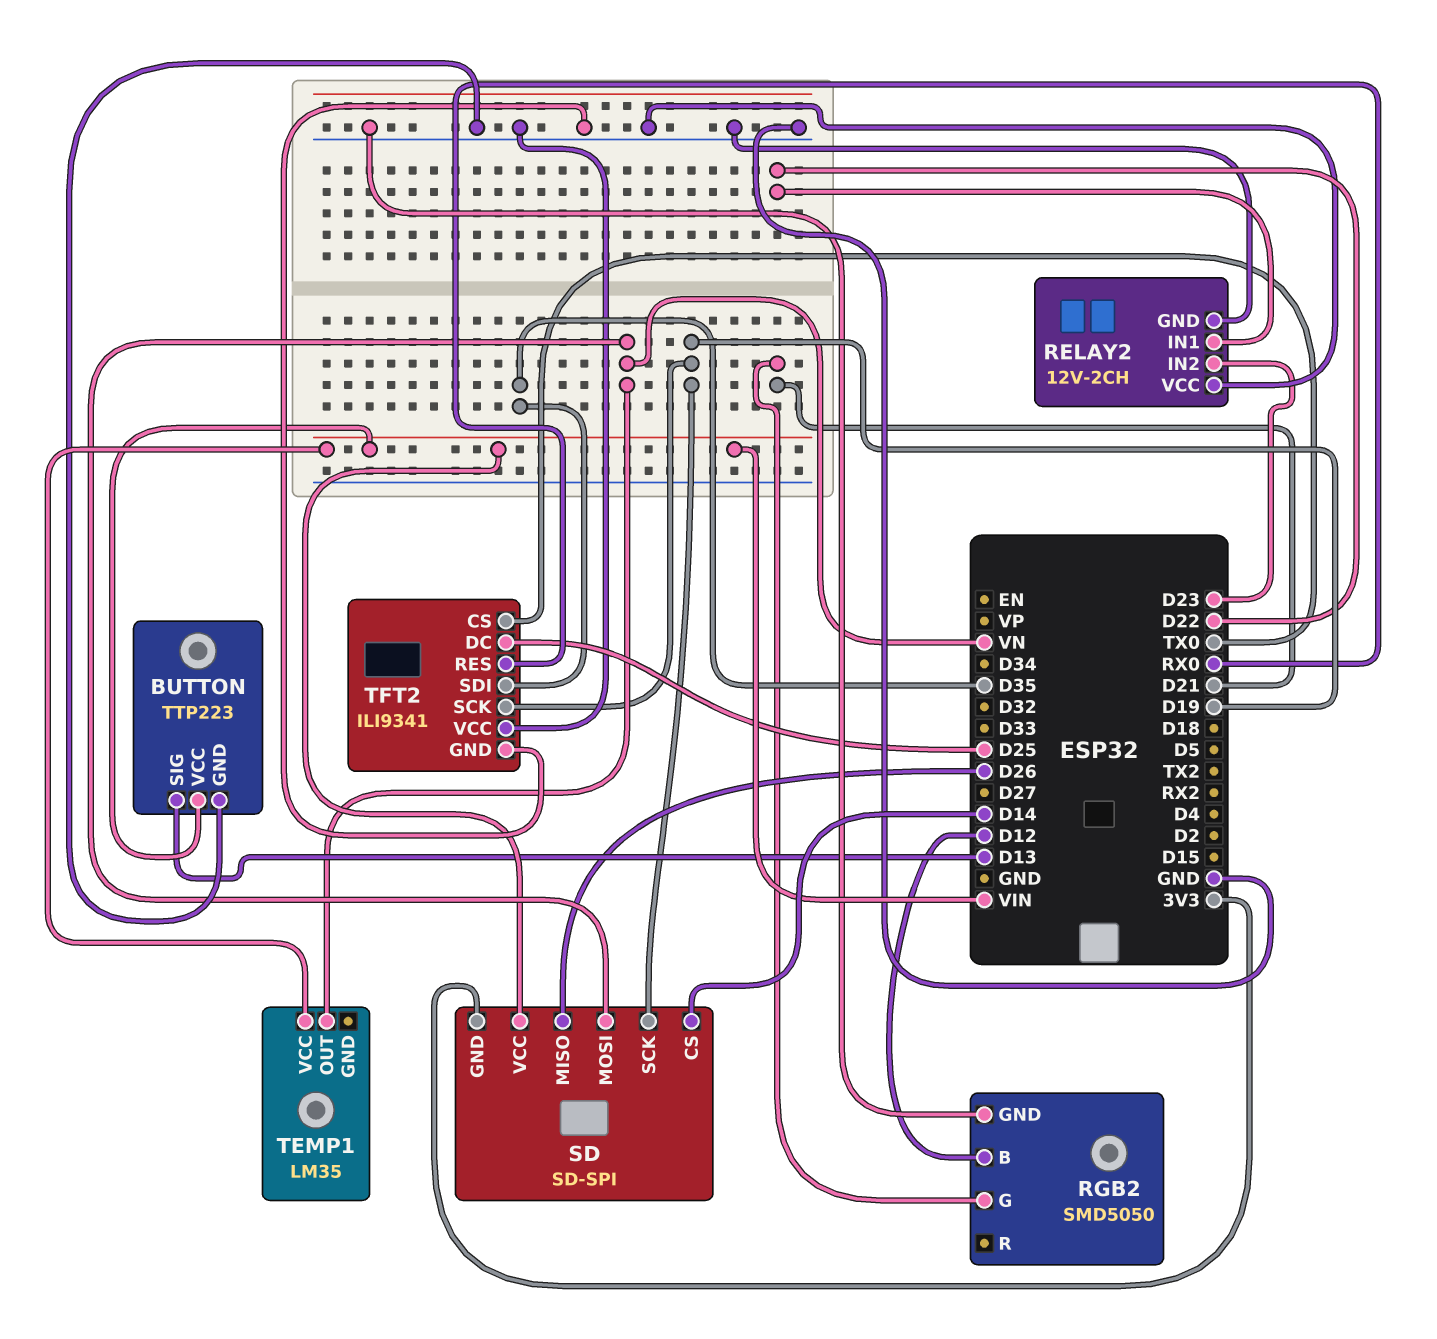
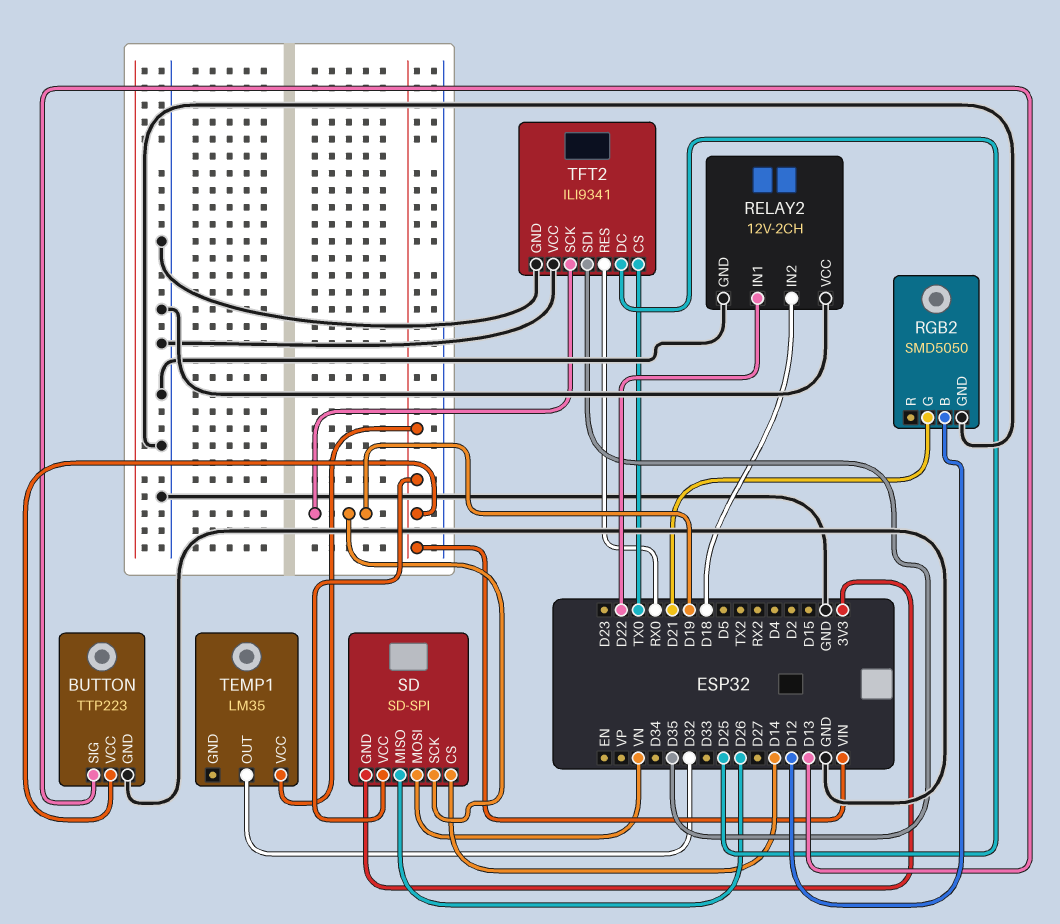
RELAY2 pin IN2: D23 -> D18
TEMP1 pin OUT: VN -> D32

